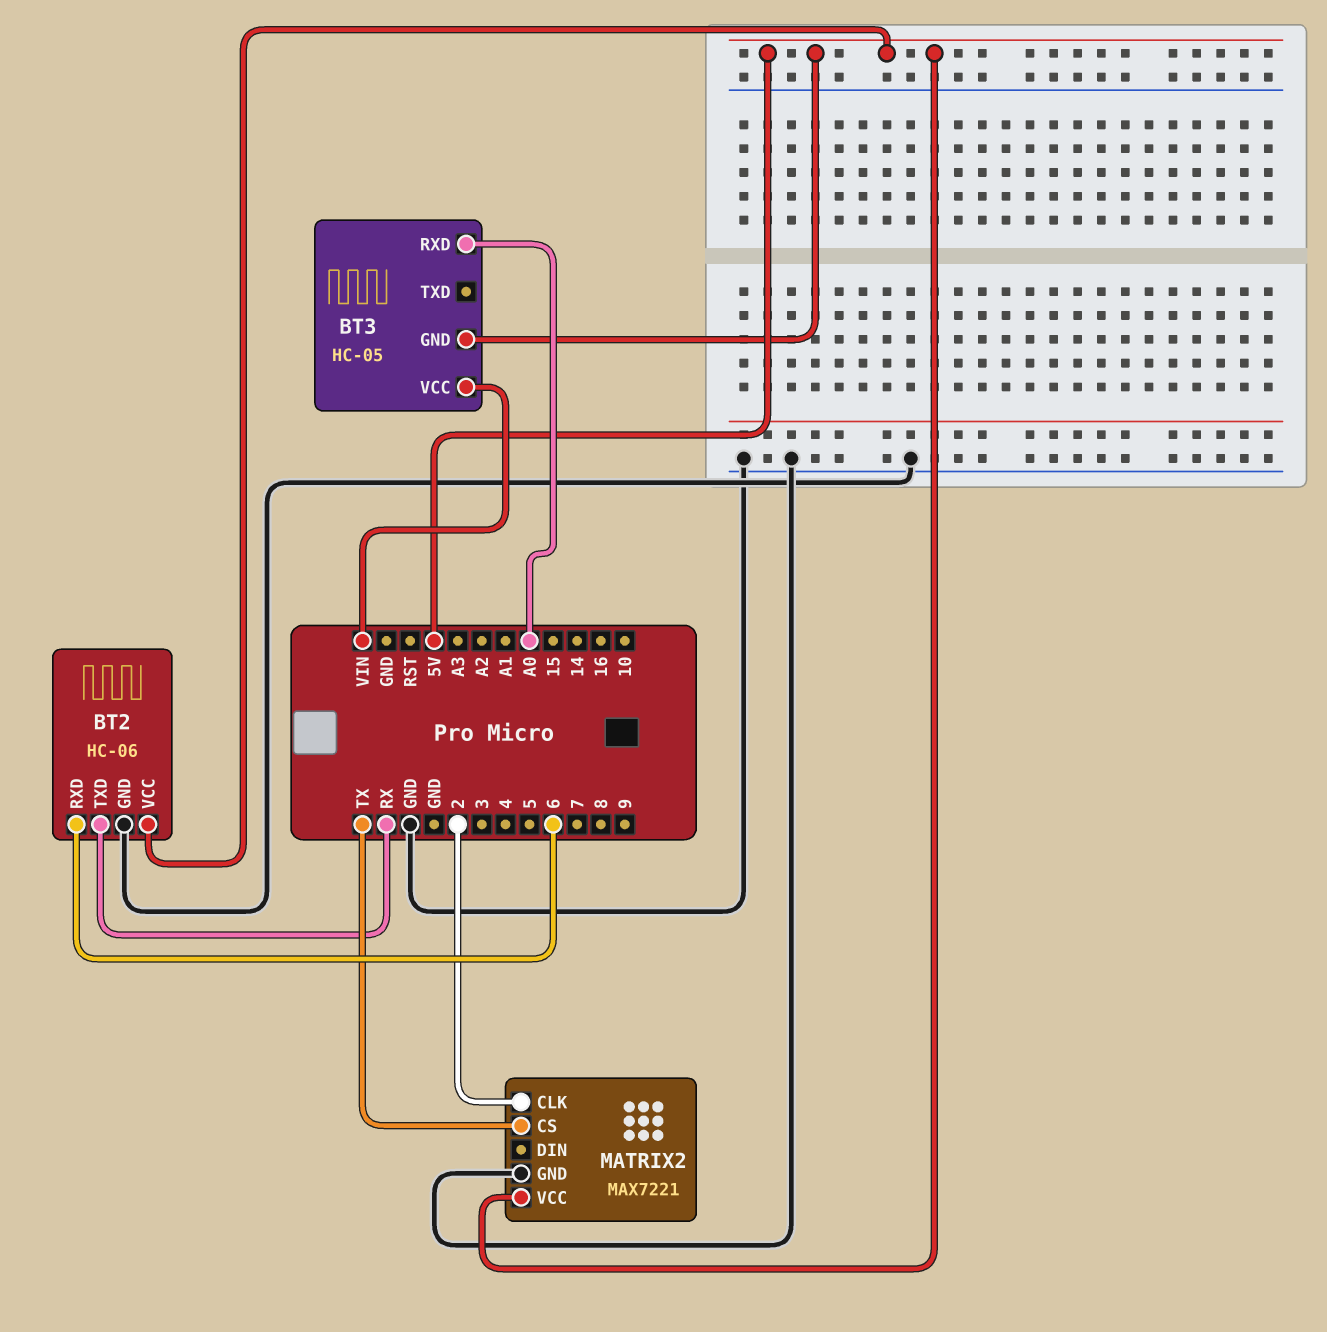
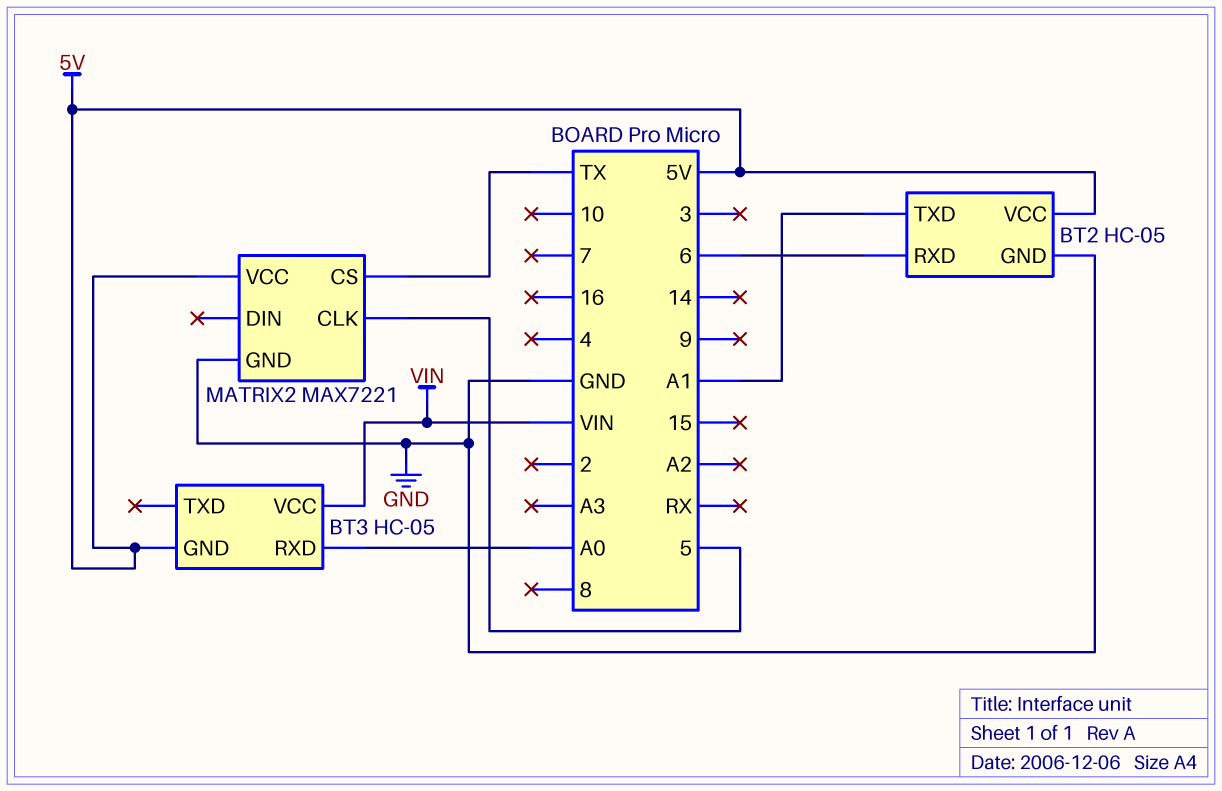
BT2: HC-06 -> HC-05
BT2 pin TXD: RX -> A1
MATRIX2 pin CLK: 2 -> 5

